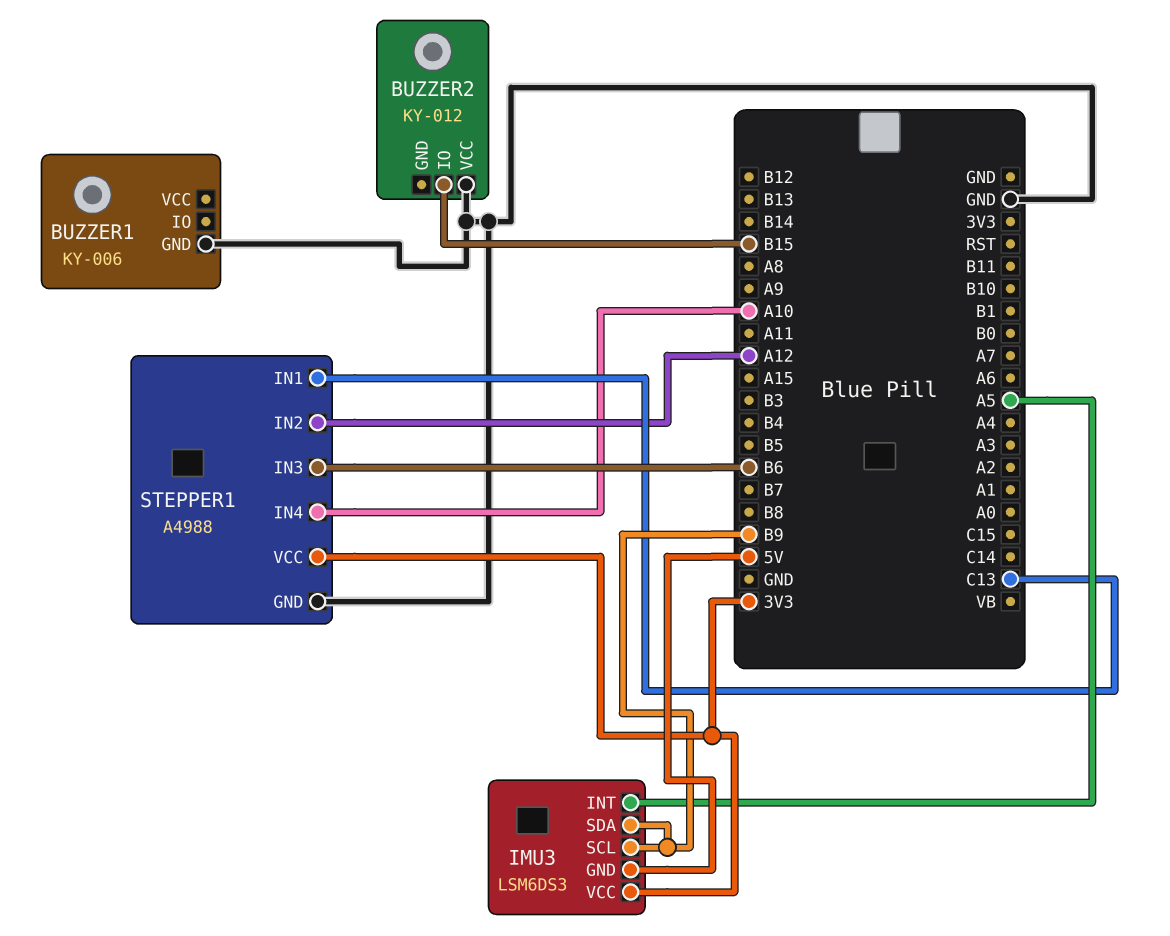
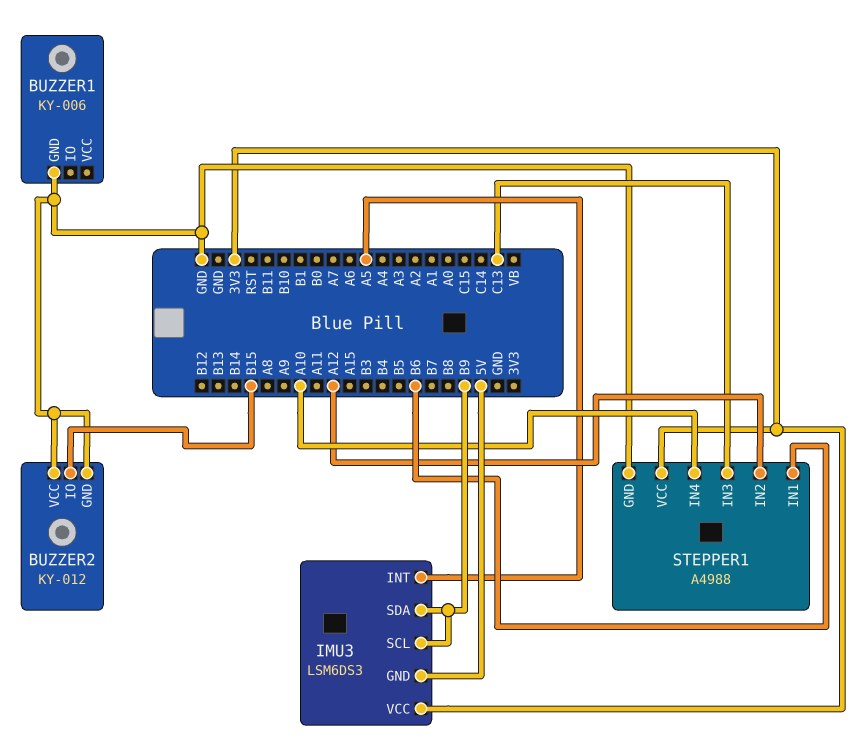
BUZZER2 pin GND: none -> GND
STEPPER1 pin IN1: C13 -> B6
STEPPER1 pin IN3: B6 -> C13

